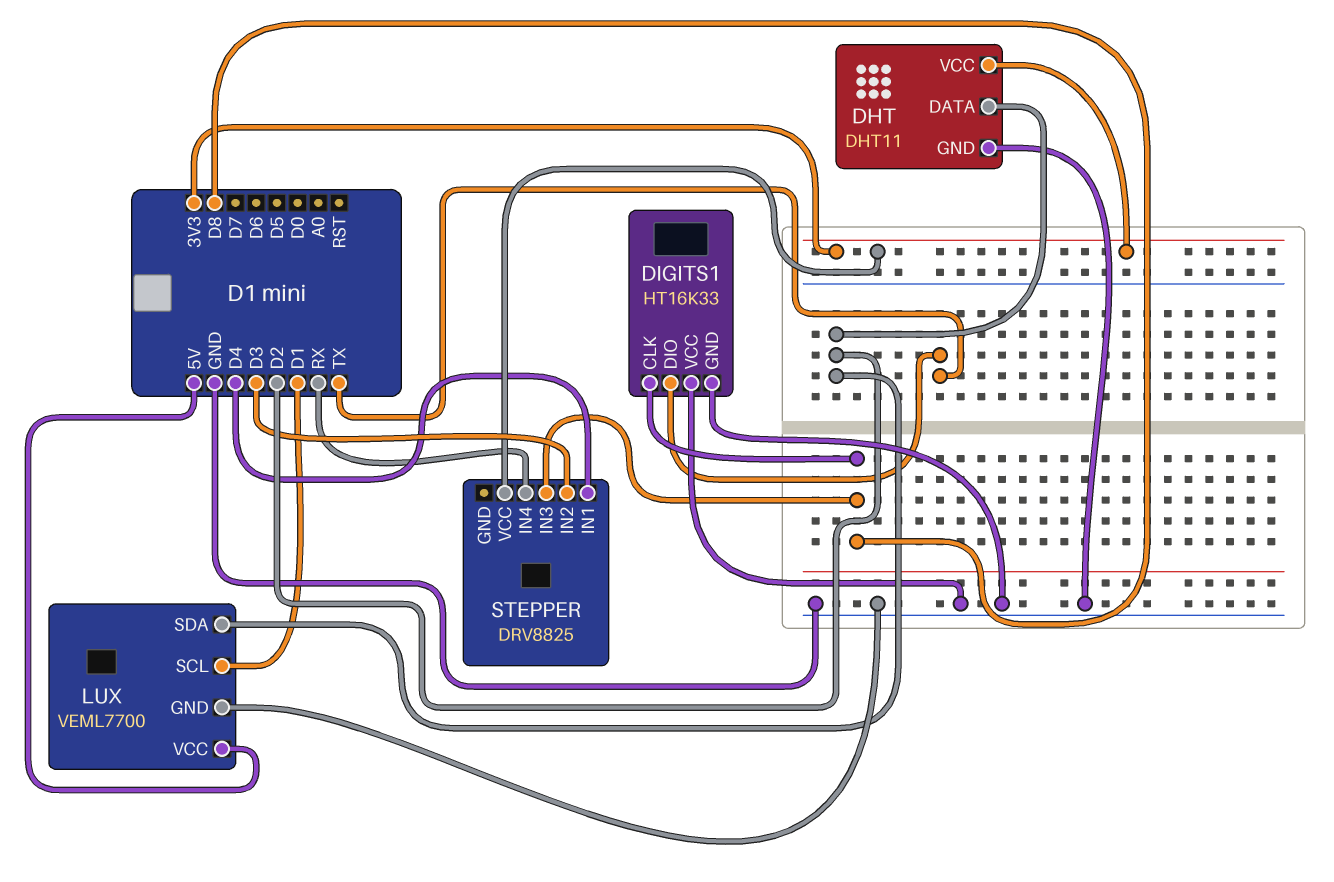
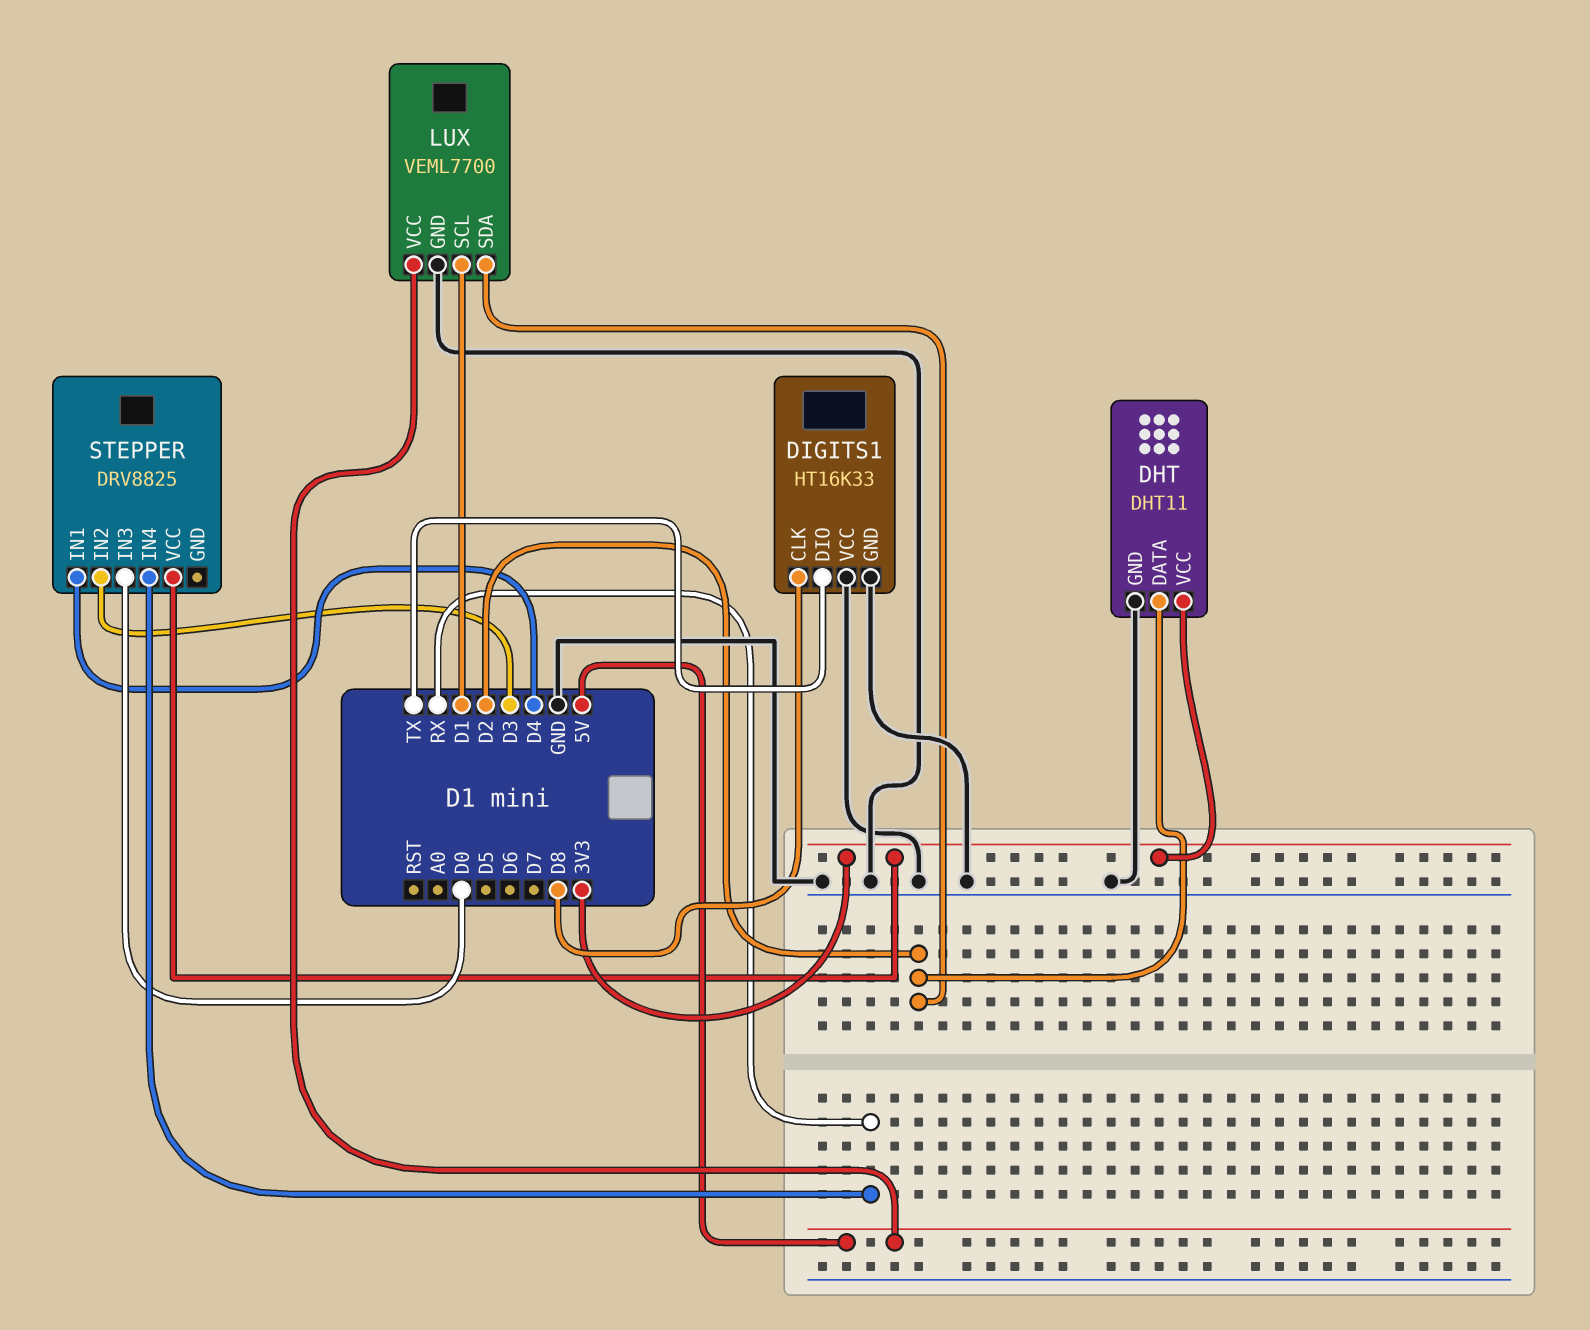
STEPPER pin IN3: D8 -> D0

